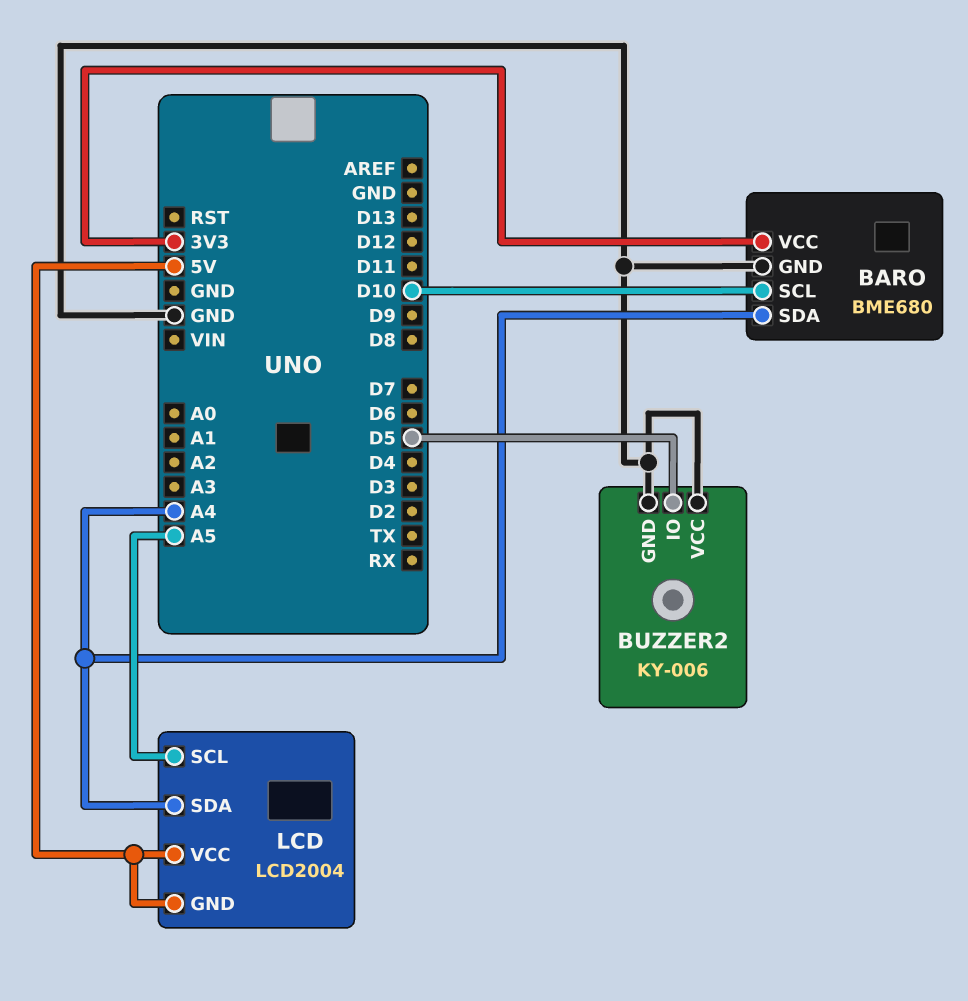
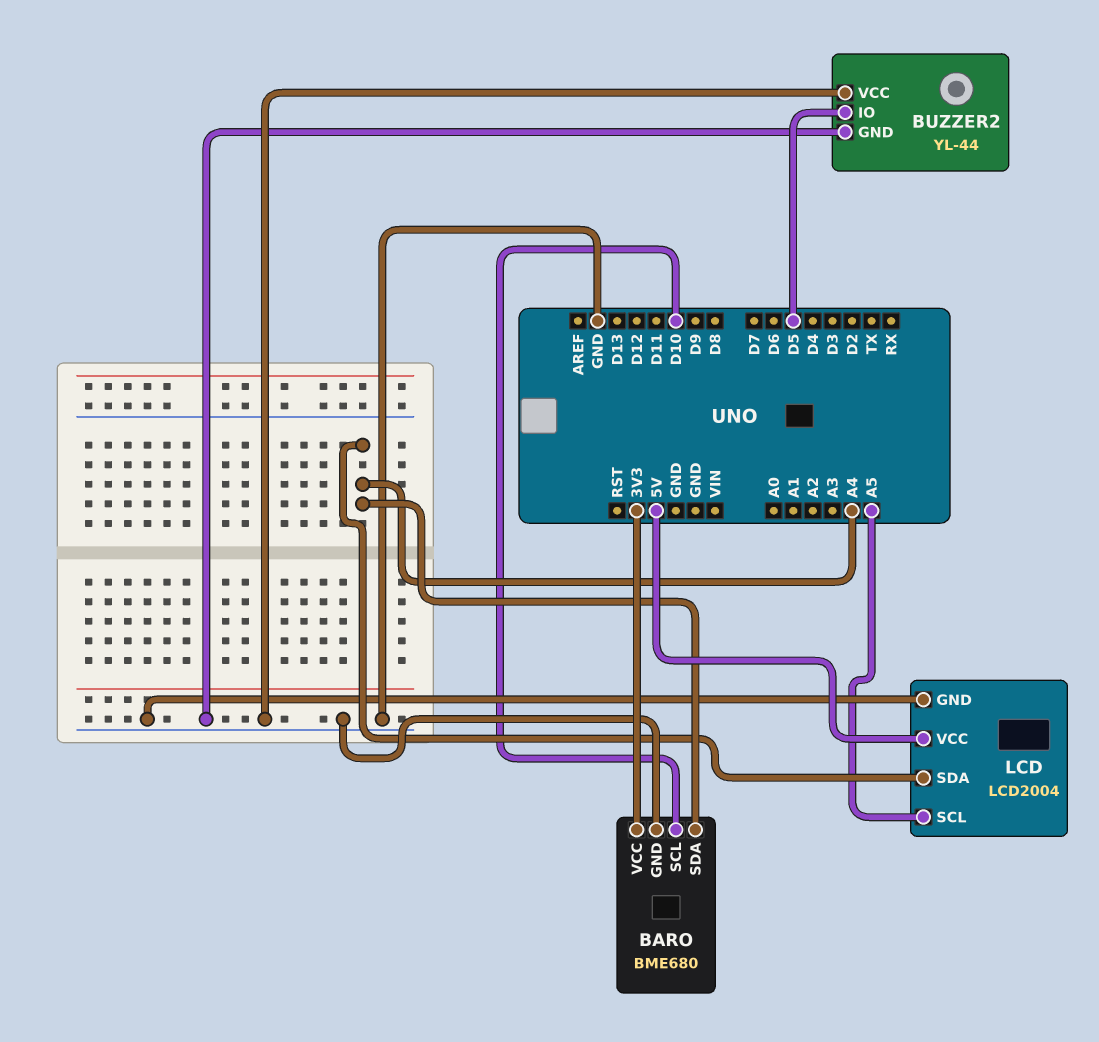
BUZZER2: KY-006 -> YL-44
LCD pin GND: 5V -> GND

